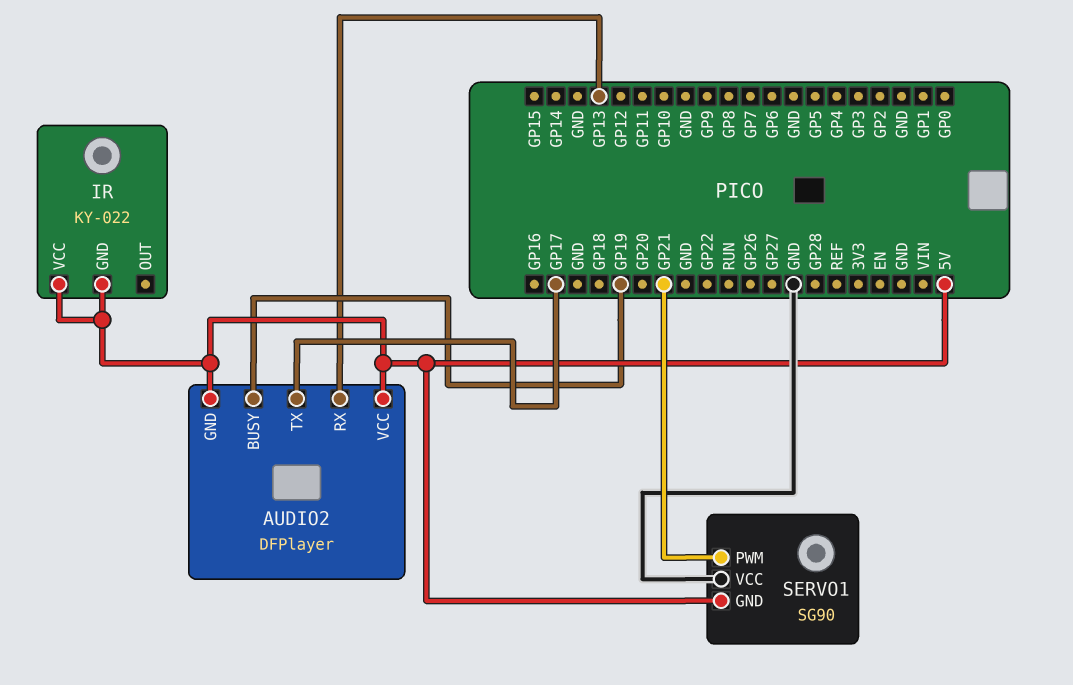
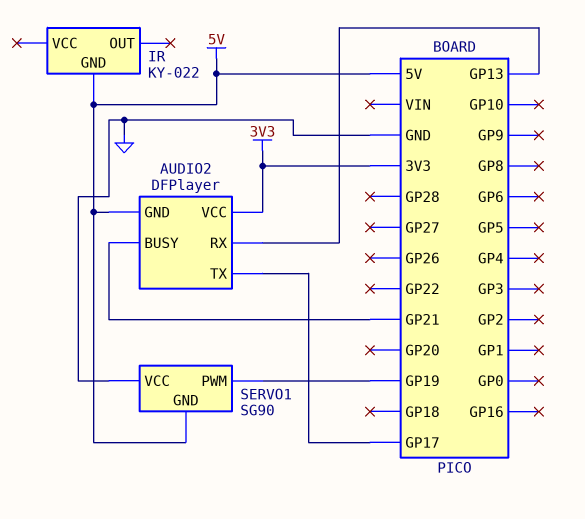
AUDIO2 pin BUSY: GP19 -> GP21
AUDIO2 pin VCC: 5V -> 3V3
IR pin VCC: 5V -> none
SERVO1 pin PWM: GP21 -> GP19

